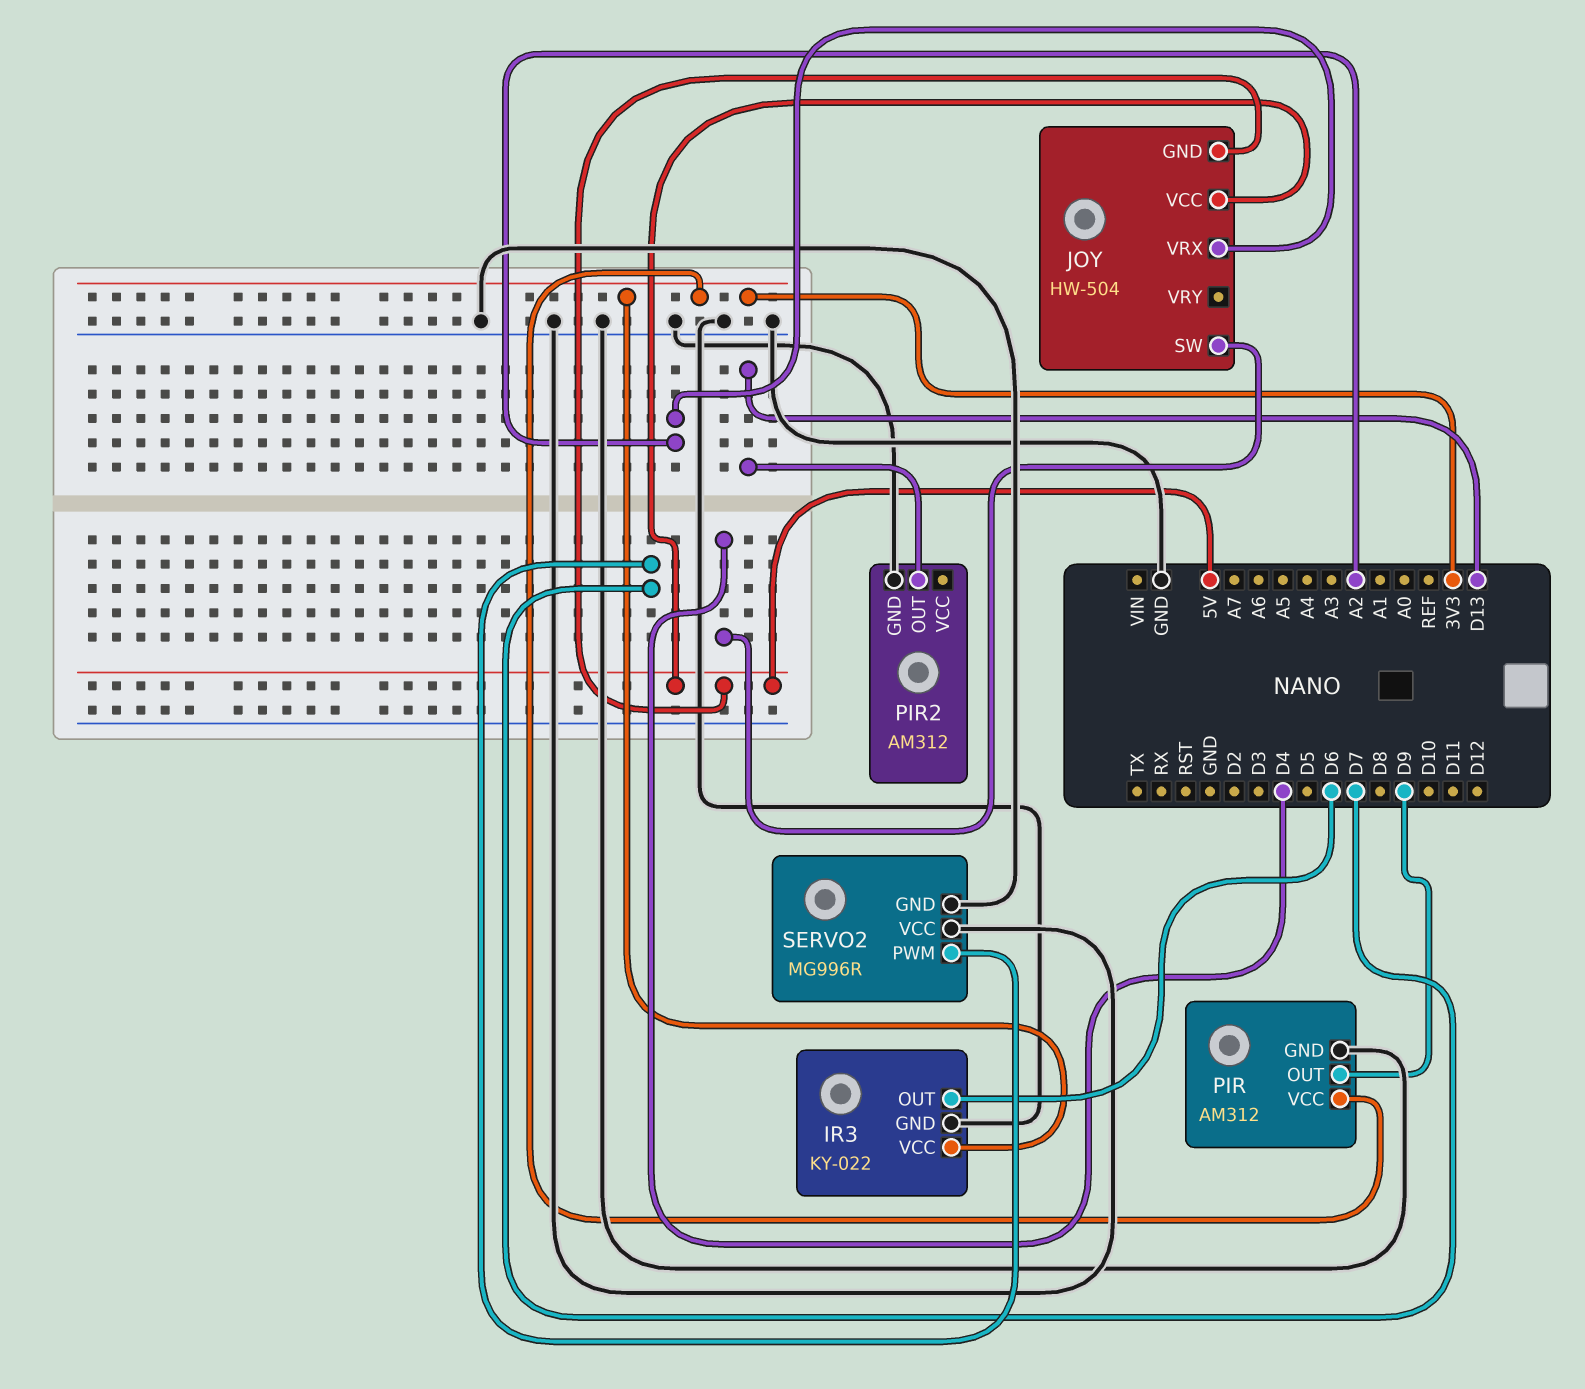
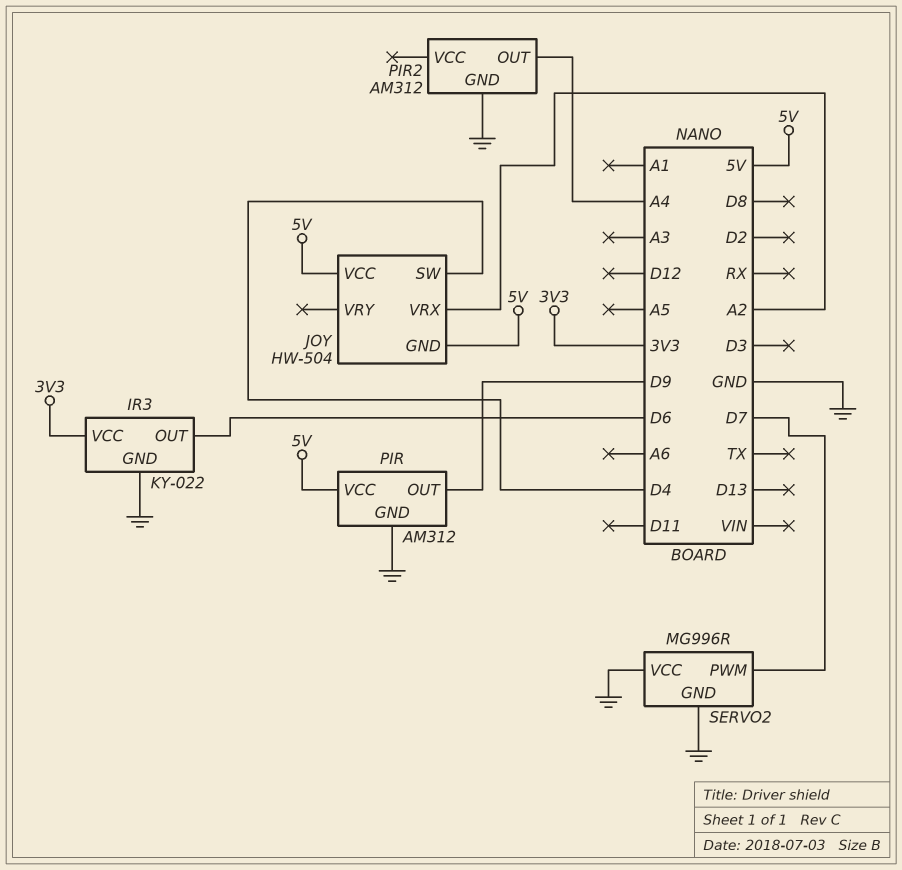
PIR pin VCC: 3V3 -> 5V
PIR2 pin OUT: D13 -> A4

